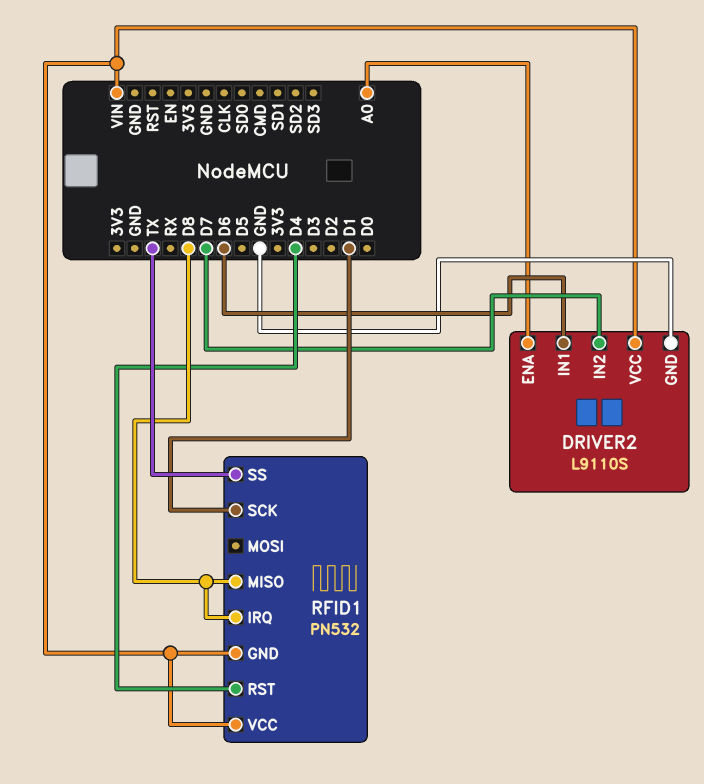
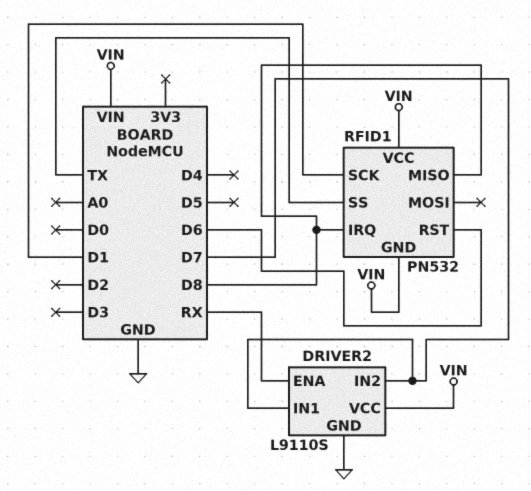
DRIVER2 pin ENA: A0 -> RX
DRIVER2 pin IN1: D6 -> D7
RFID1 pin RST: D4 -> D6

